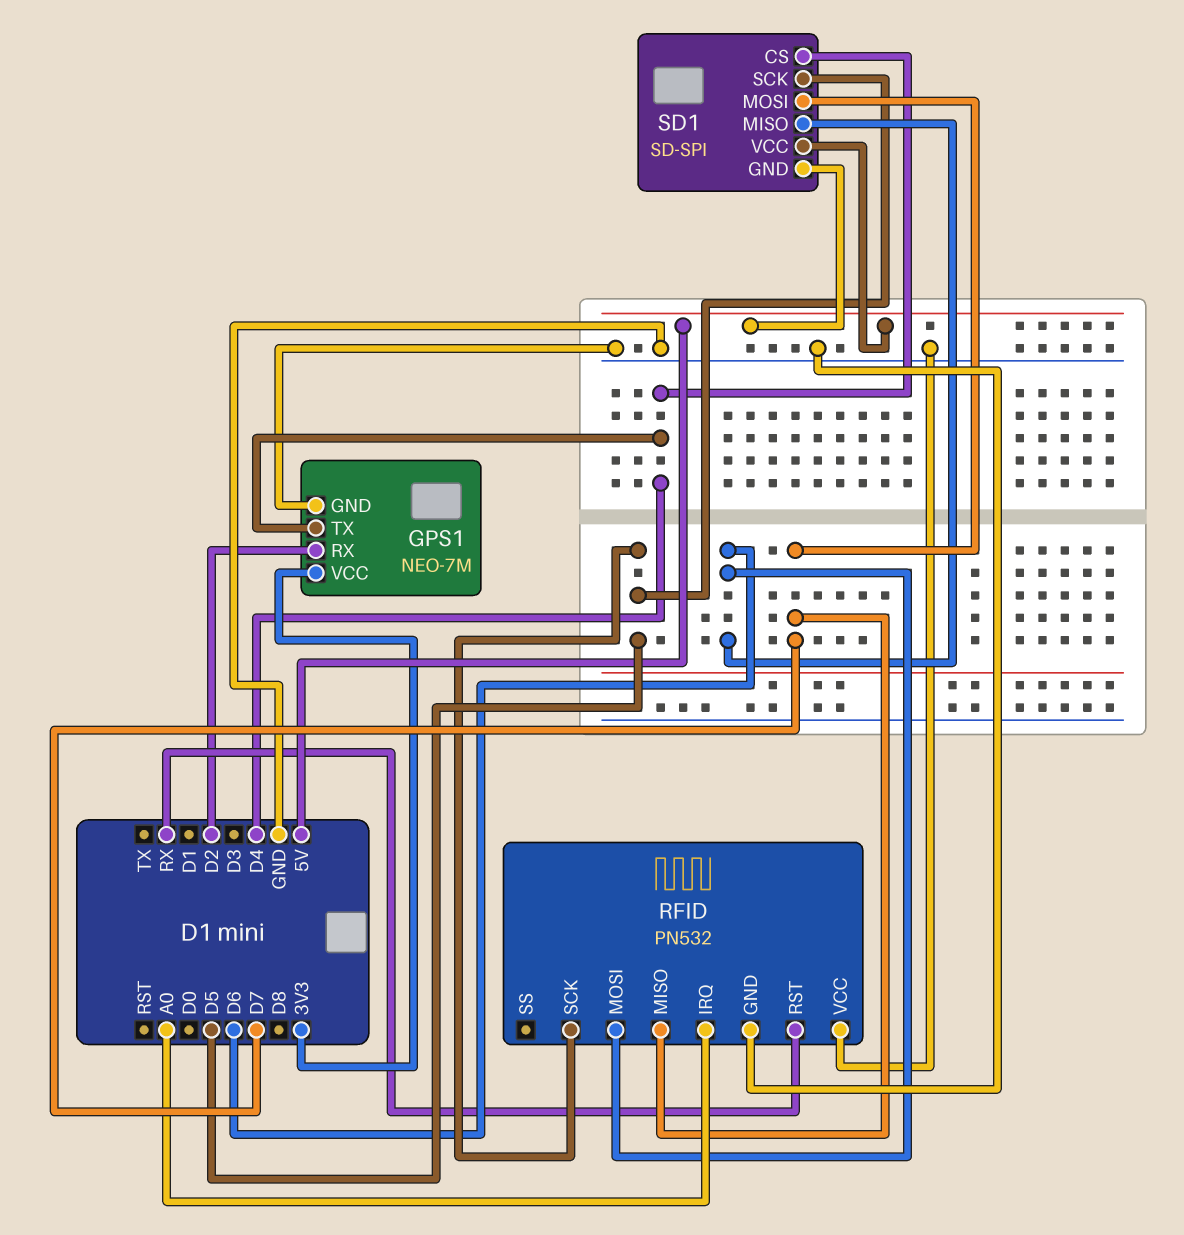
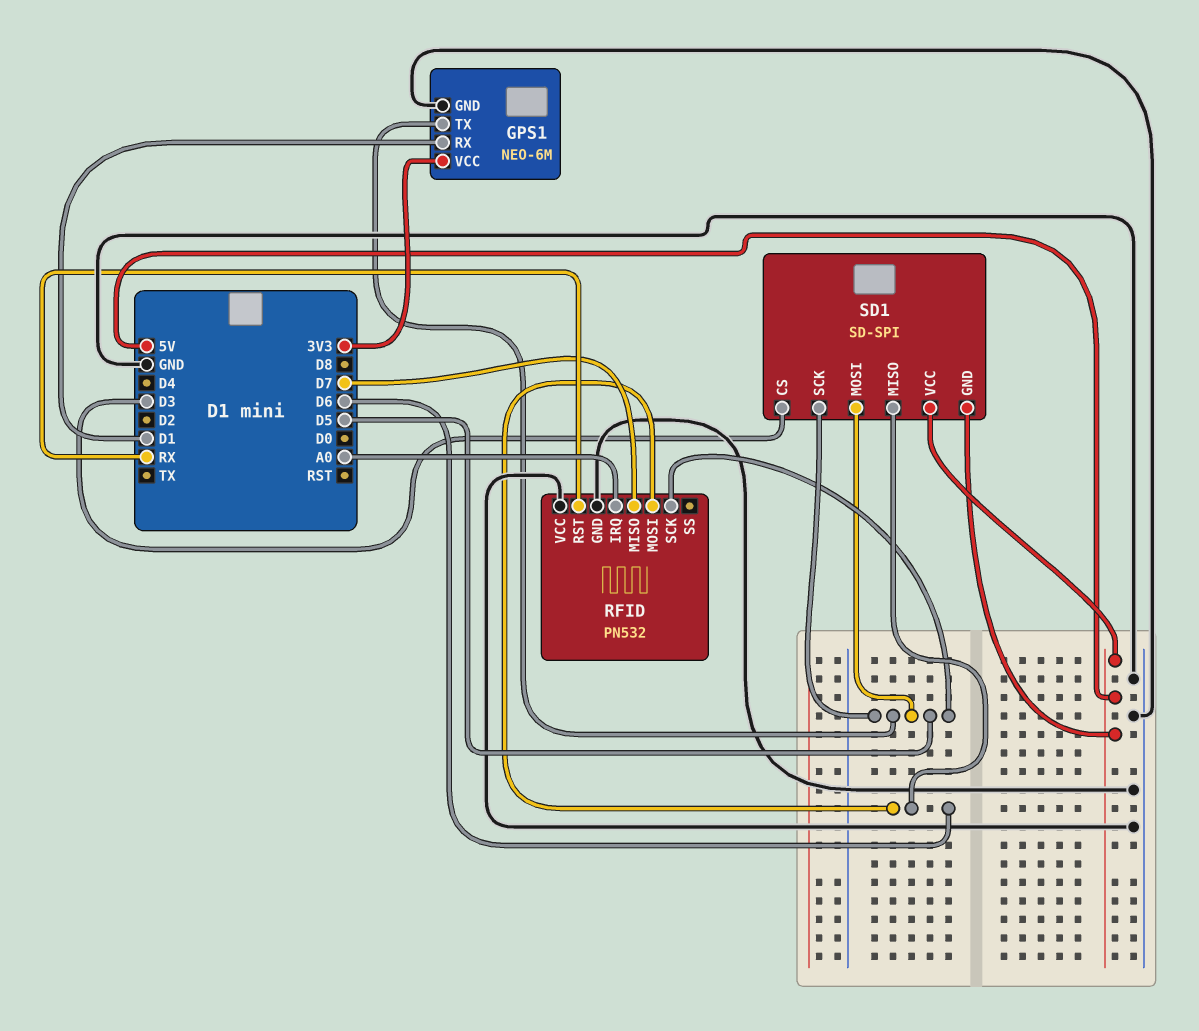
GPS1: NEO-7M -> NEO-6M
GPS1 pin RX: D2 -> D1
GPS1 pin TX: D4 -> D5
SD1 pin CS: D4 -> D3
SD1 pin MOSI: D7 -> D5

